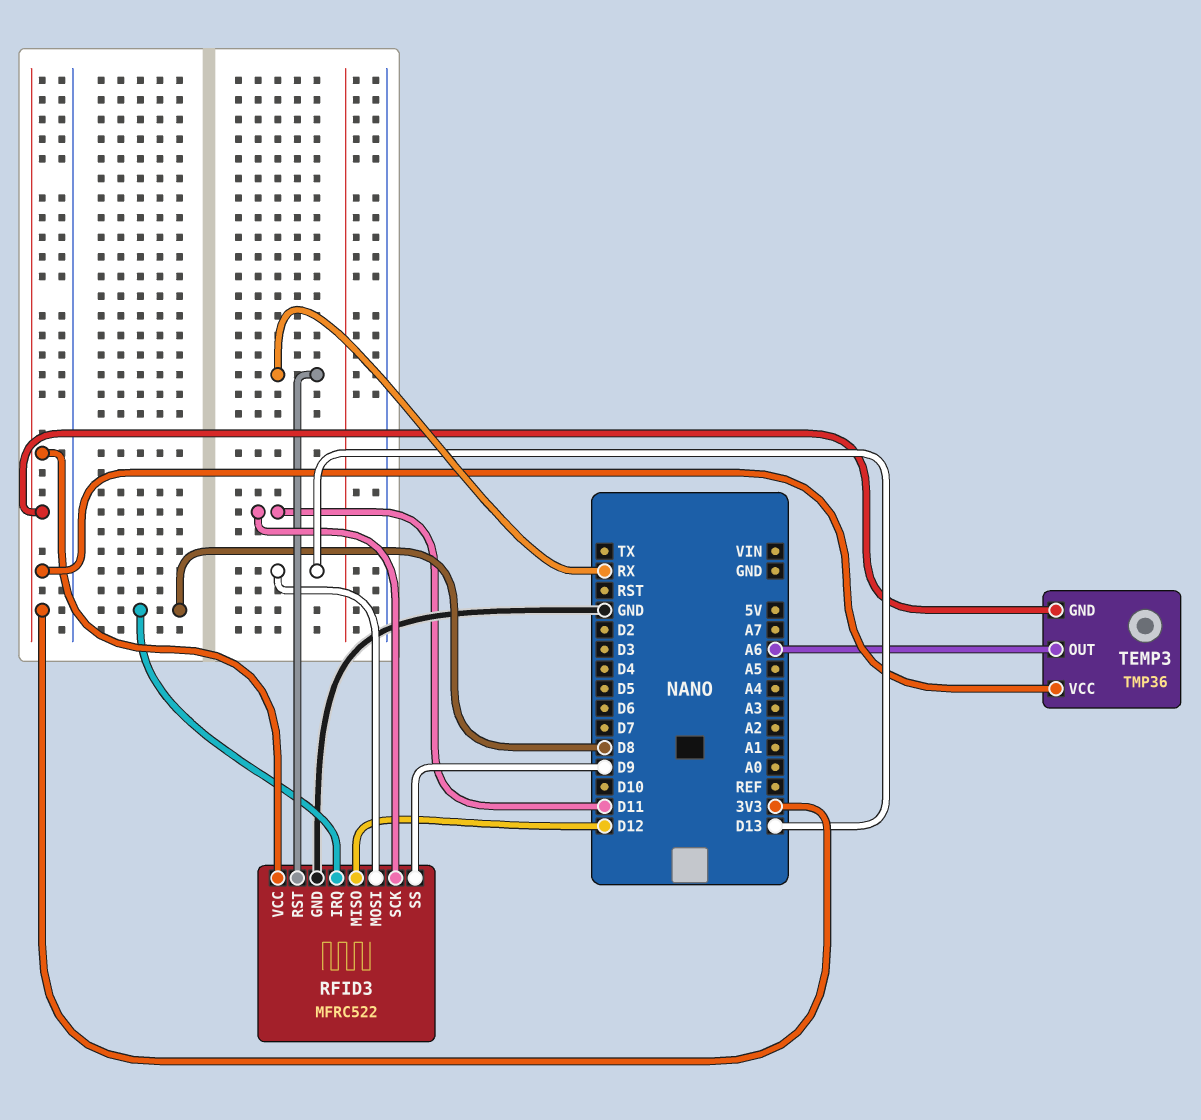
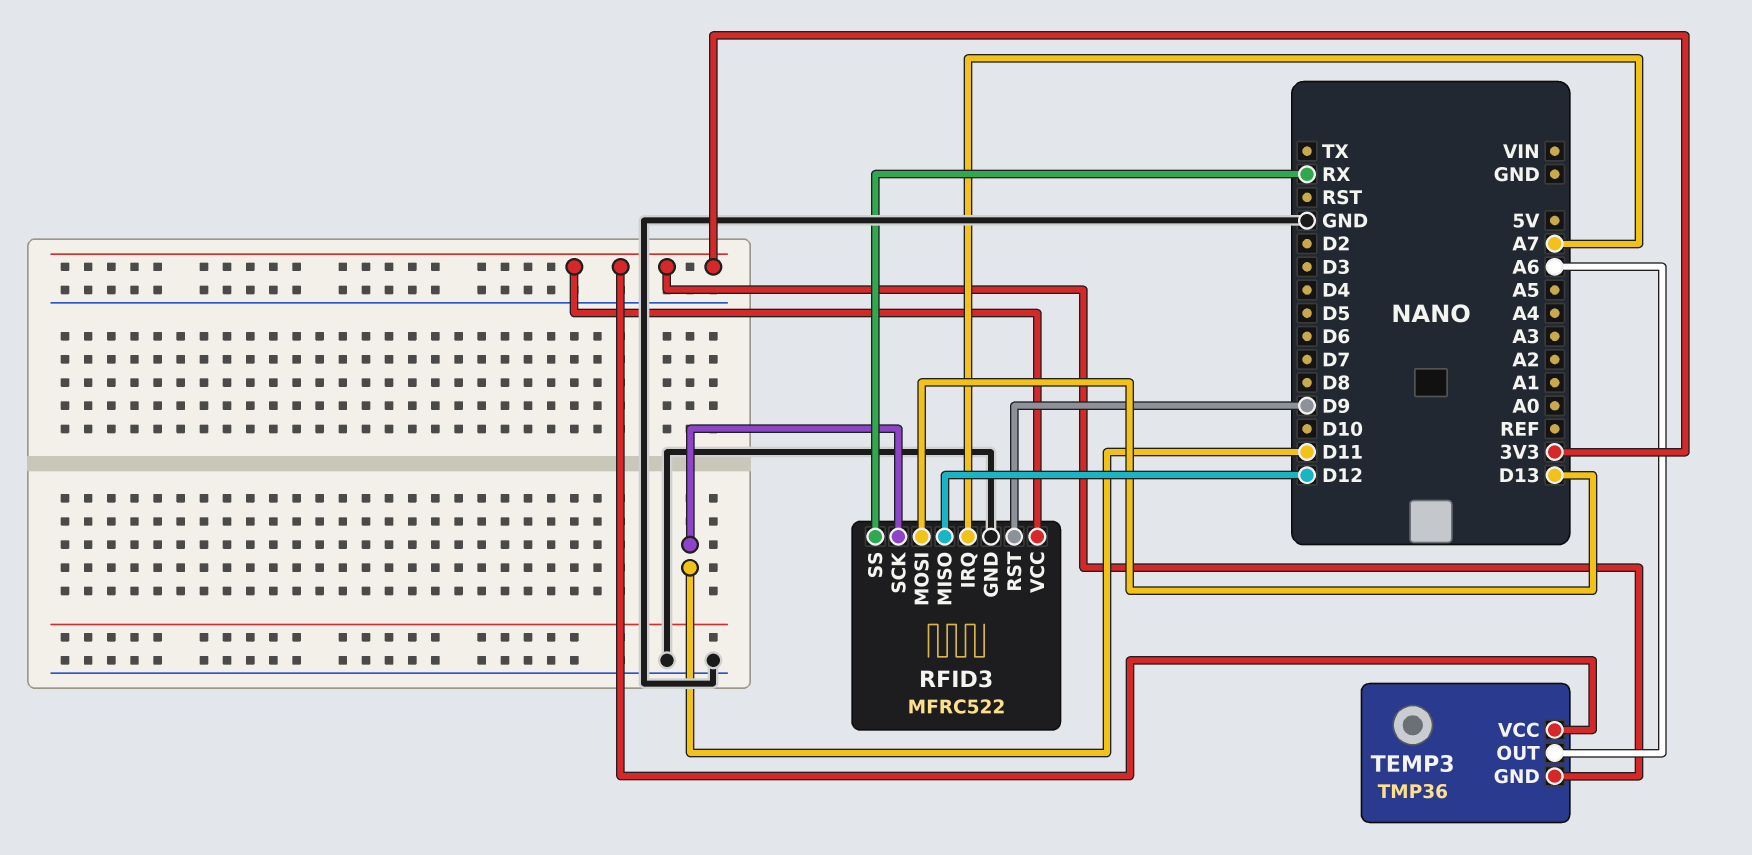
RFID3 pin IRQ: D8 -> A7
RFID3 pin RST: RX -> D9
RFID3 pin SS: D9 -> RX

